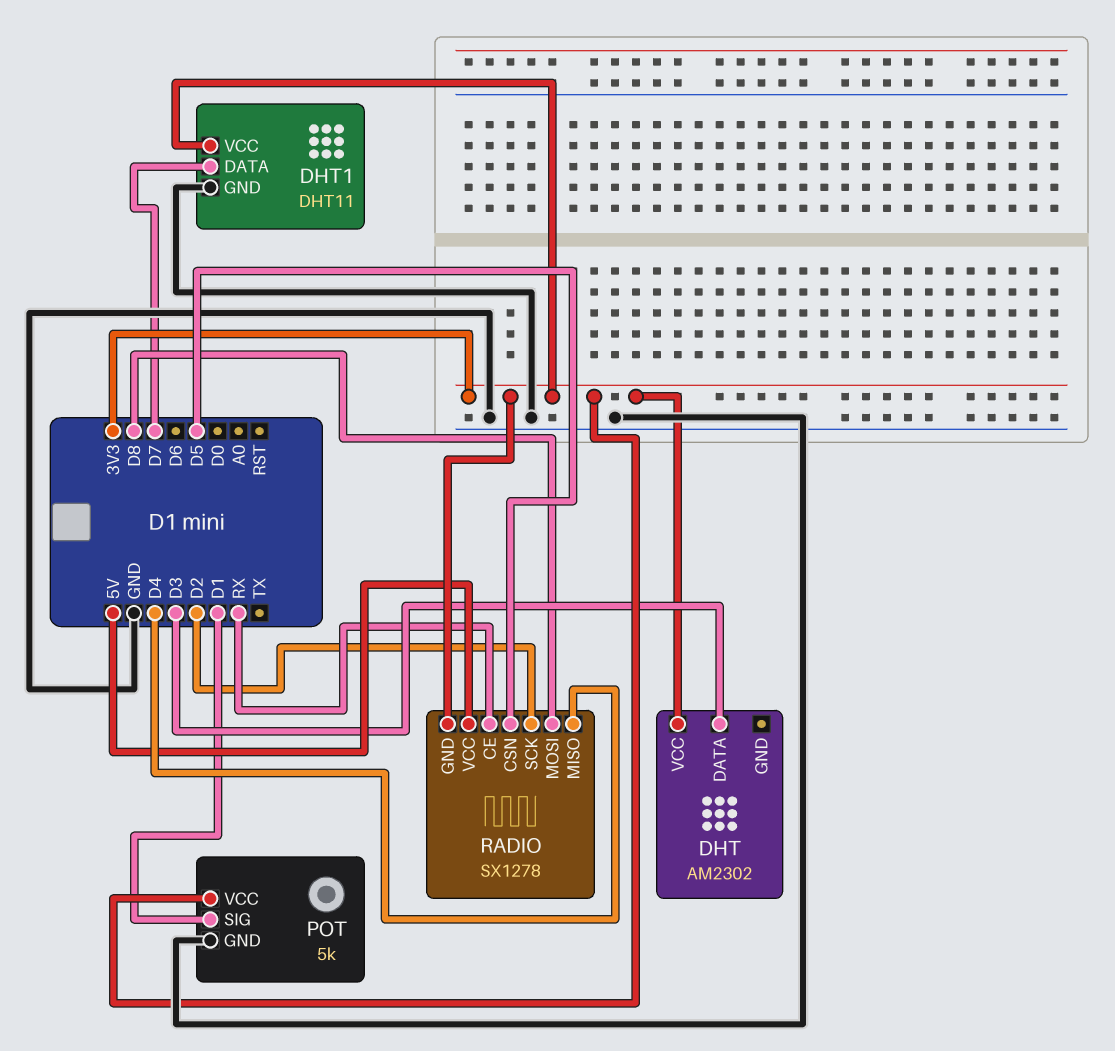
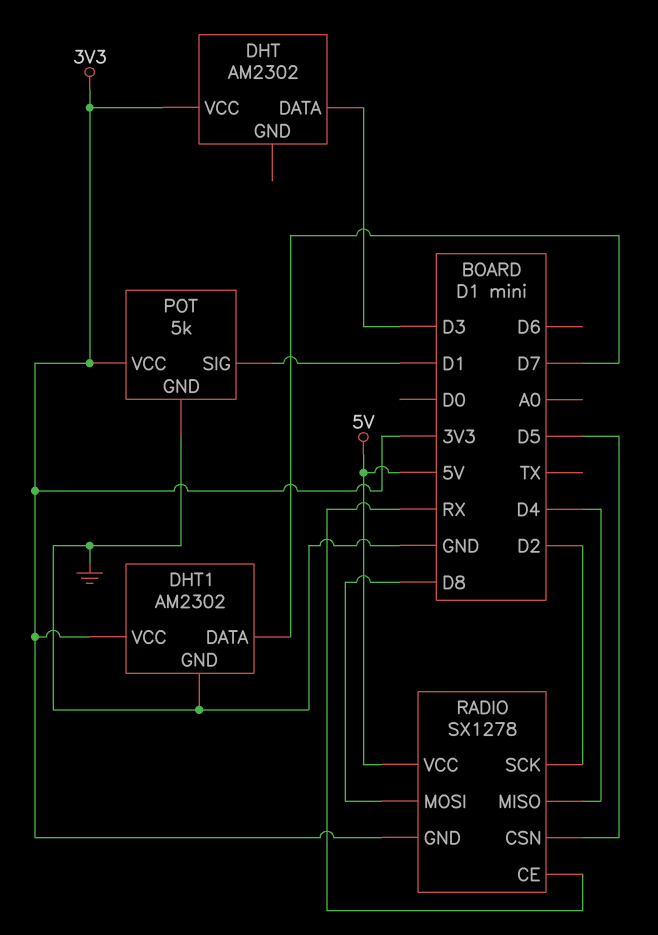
DHT1: DHT11 -> AM2302

